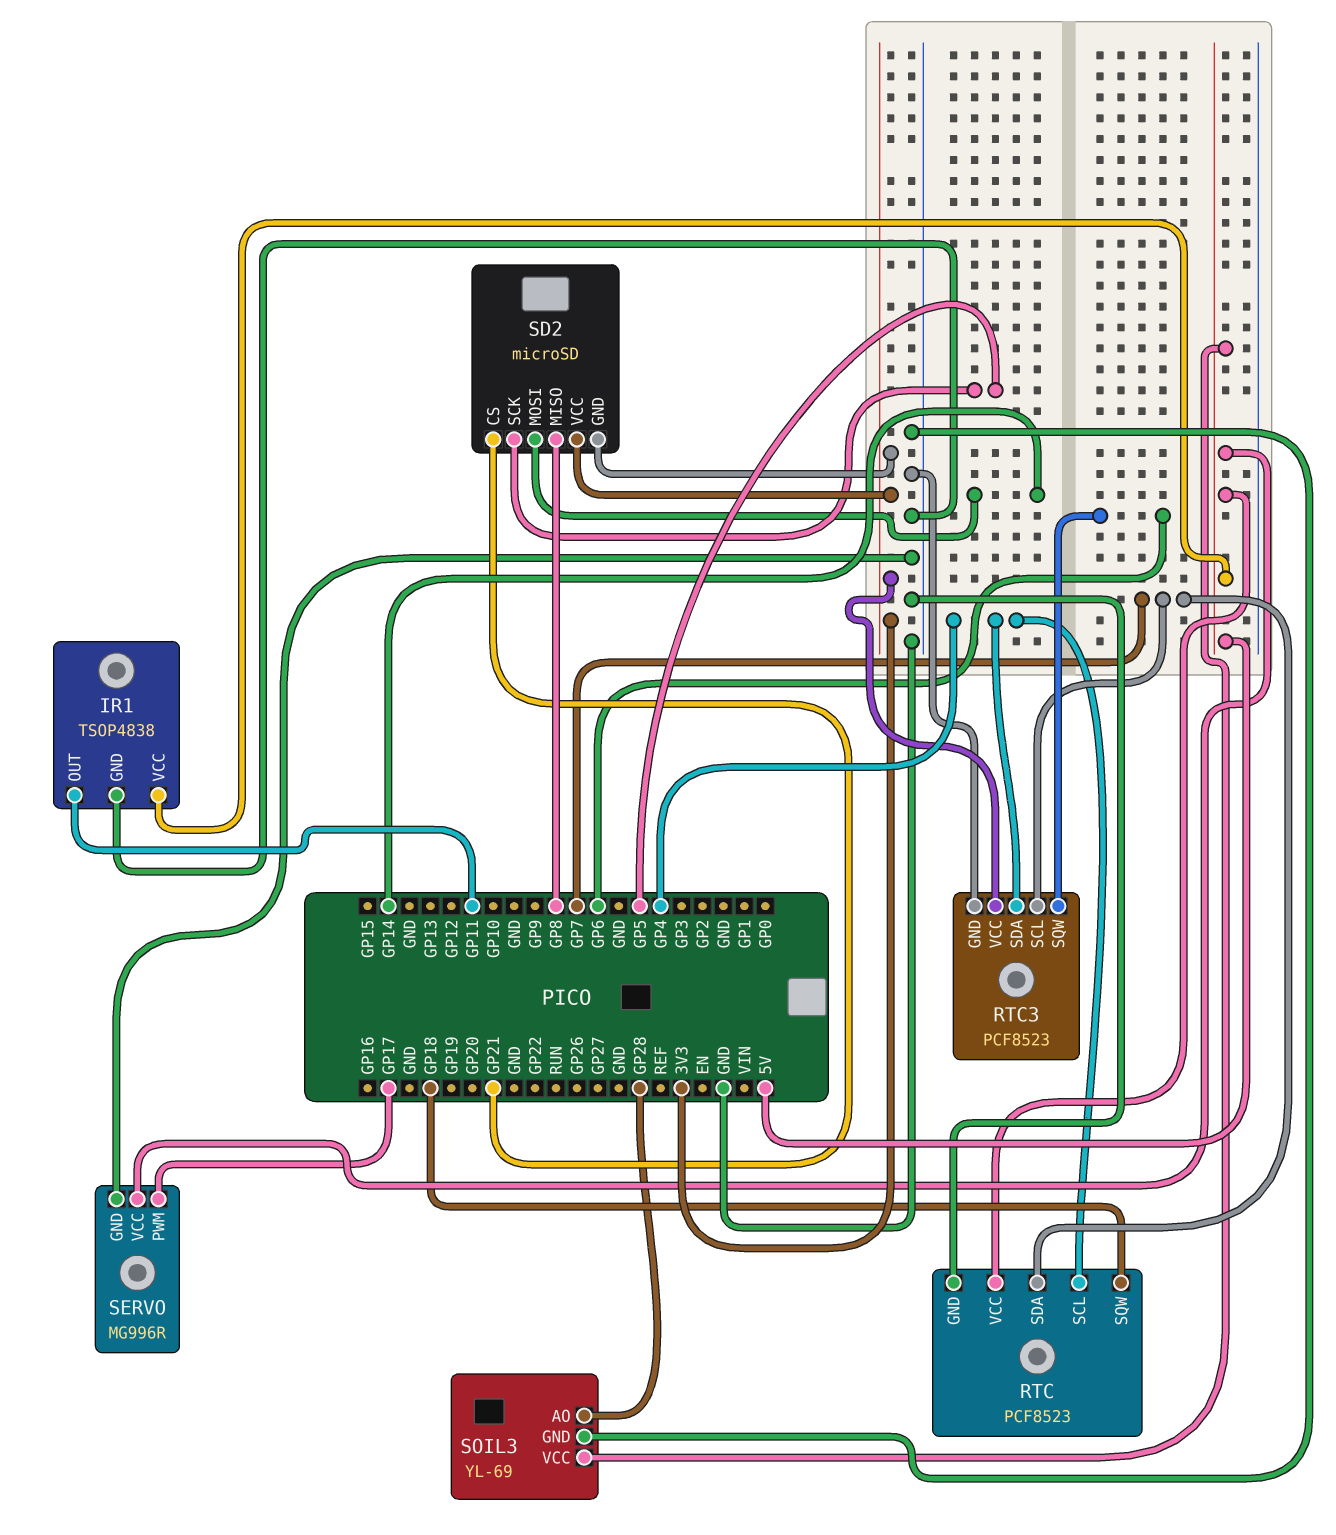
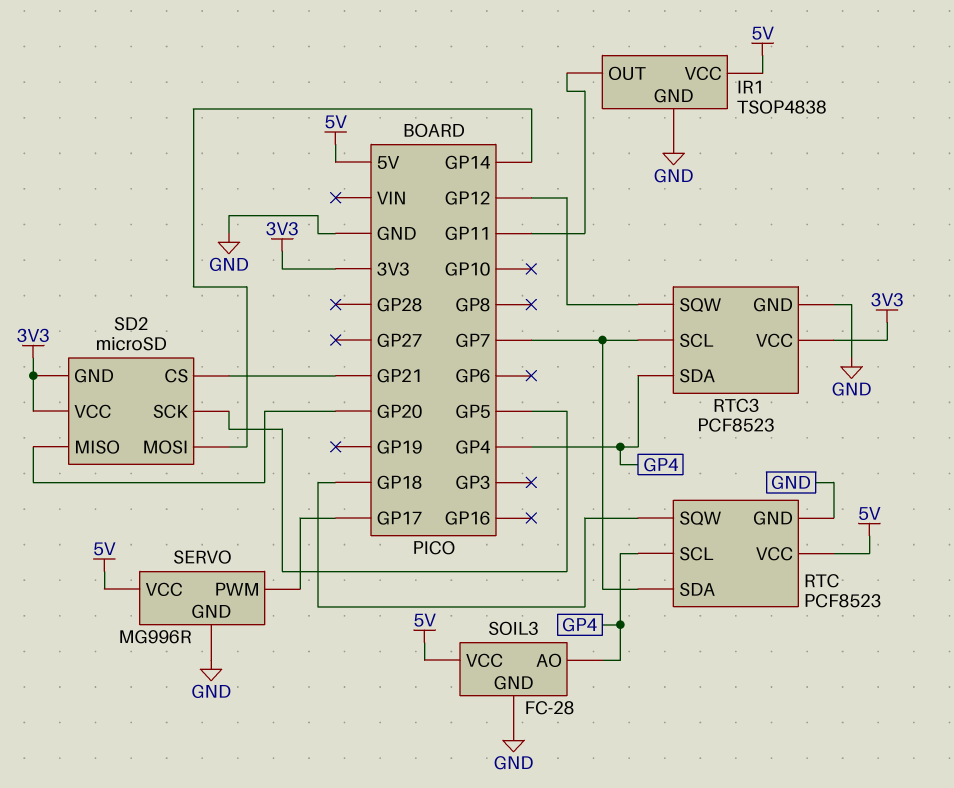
RTC3 pin SQW: GP6 -> GP12
SD2 pin MISO: GP8 -> GP20
SOIL3: YL-69 -> FC-28
SOIL3 pin AO: GP28 -> GP4

